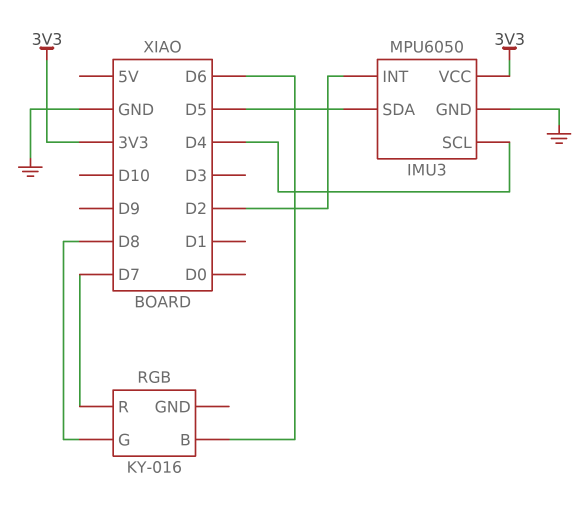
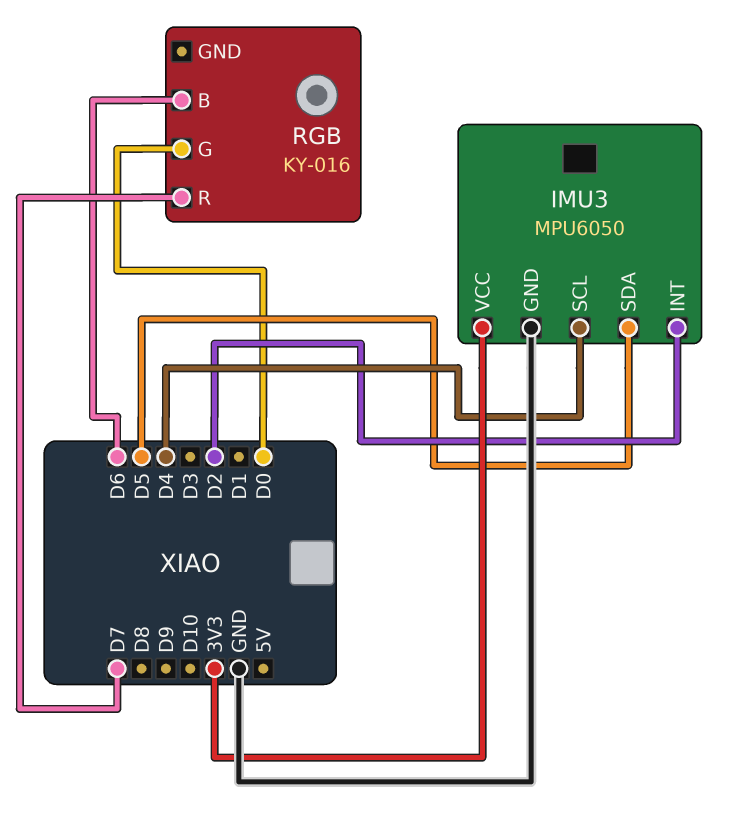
RGB pin G: D8 -> D0

